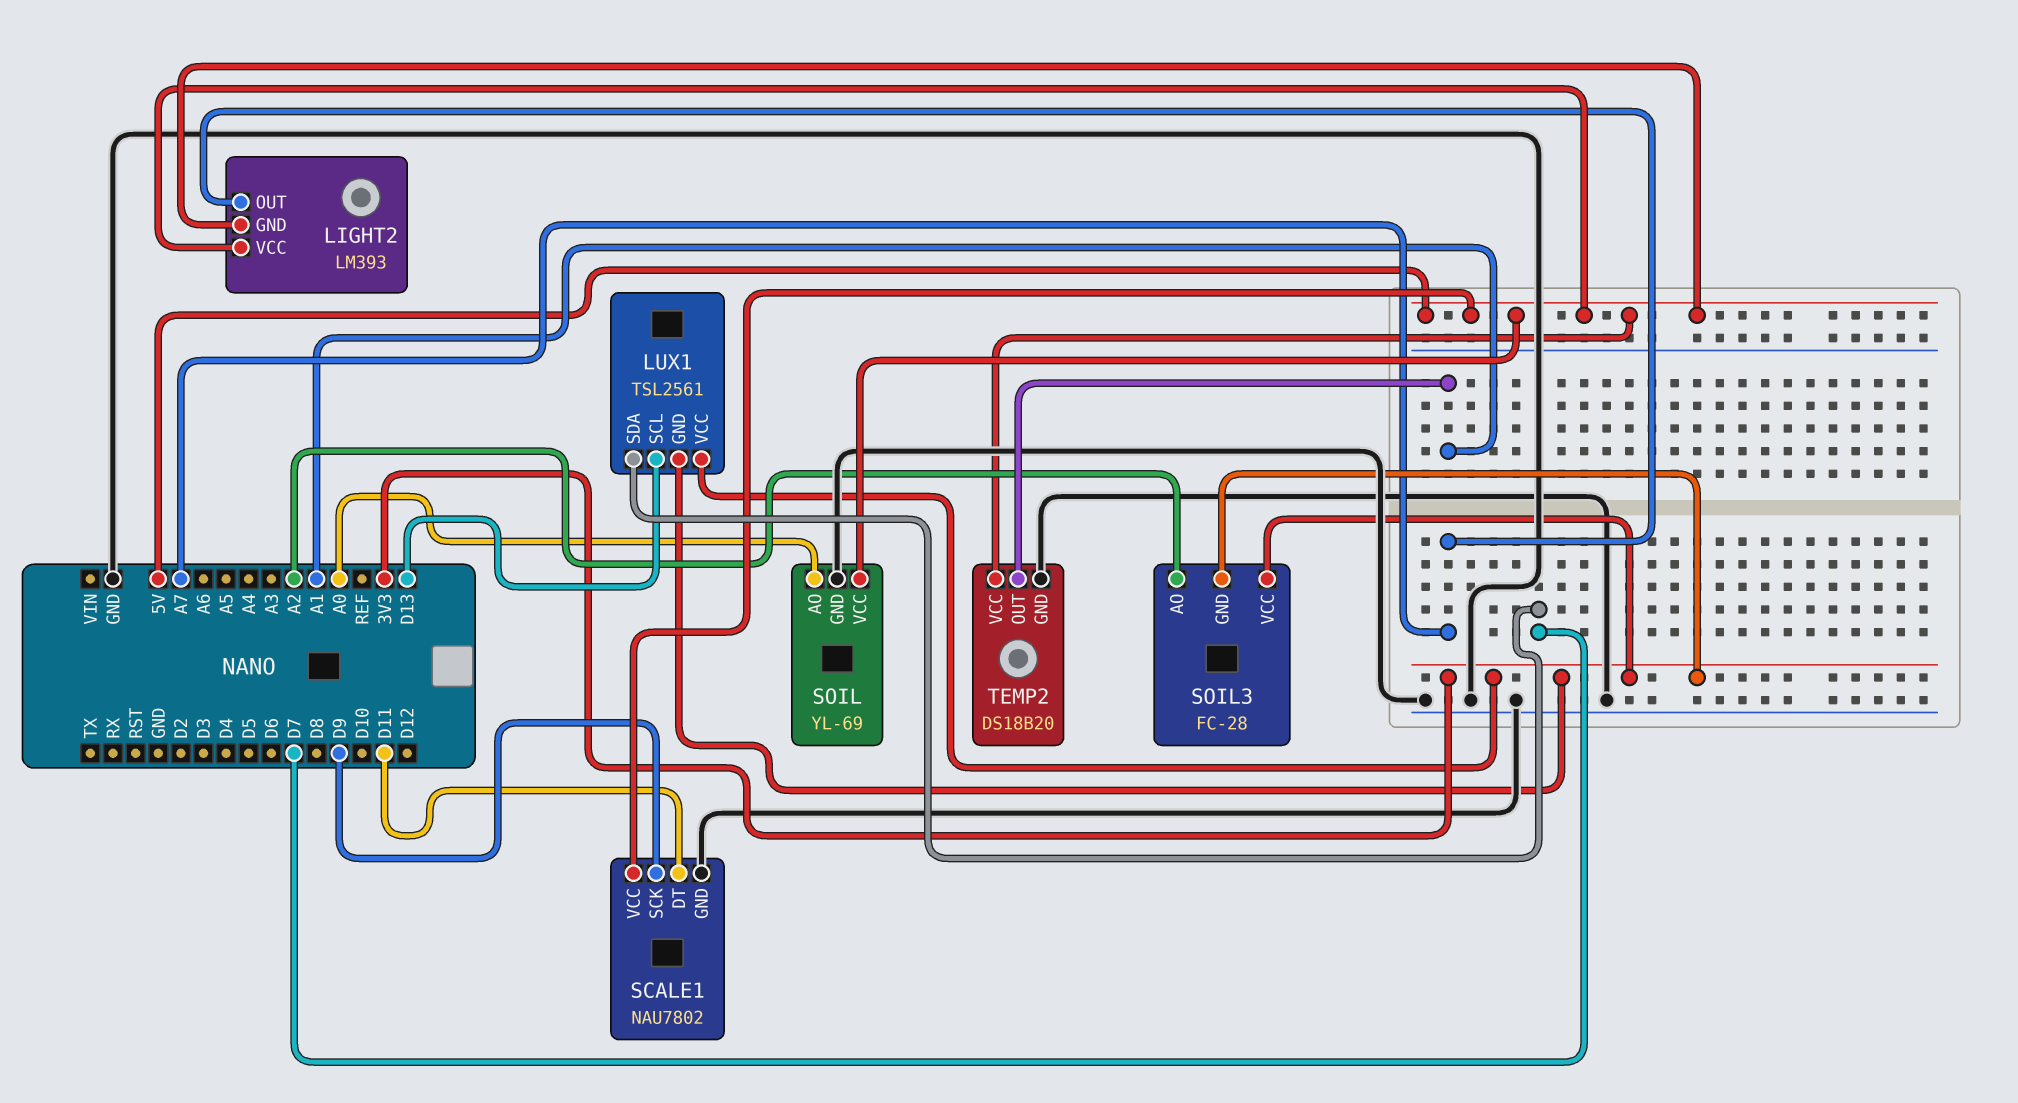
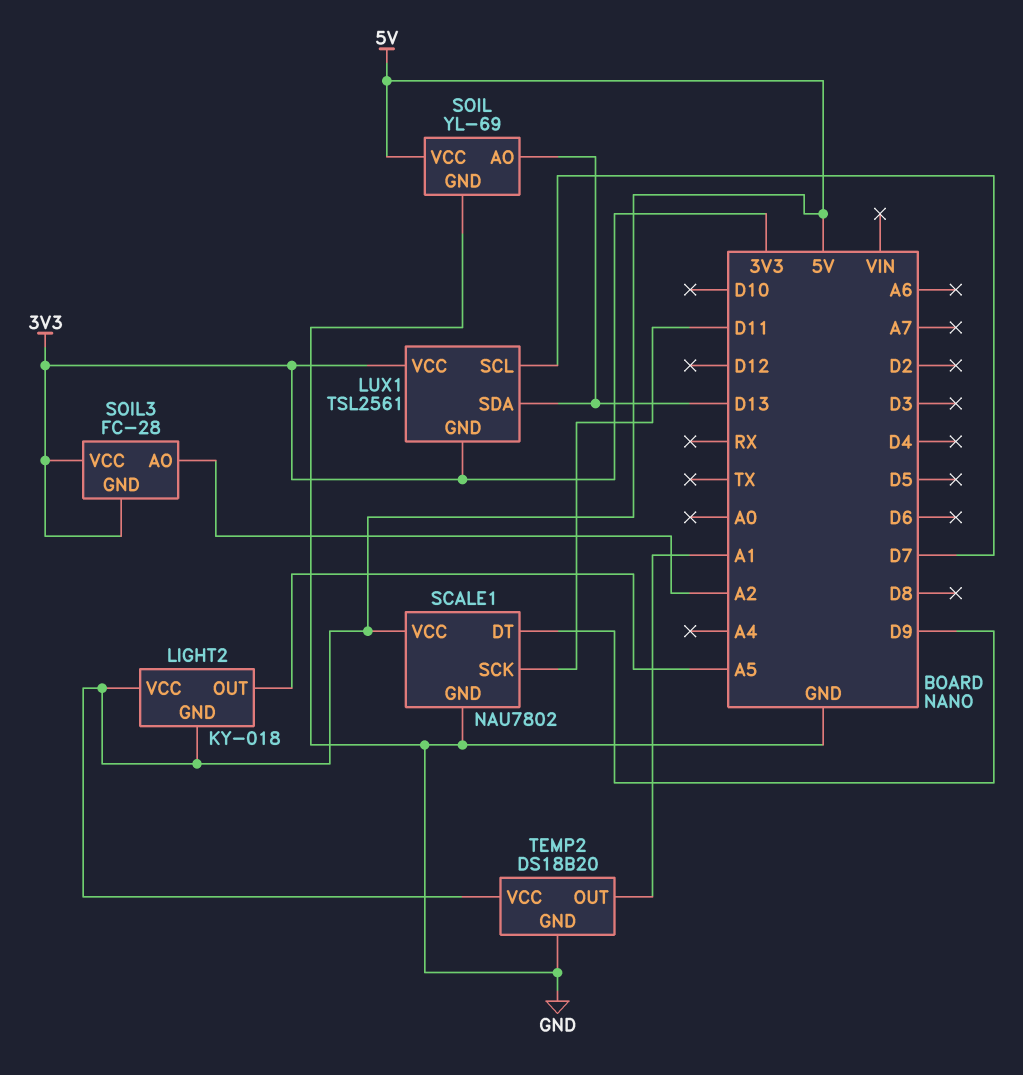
LIGHT2: LM393 -> KY-018
LIGHT2 pin OUT: A7 -> A5
LUX1 pin SCL: D13 -> D7
LUX1 pin SDA: D7 -> D13
SCALE1 pin DT: D11 -> D9
SCALE1 pin SCK: D9 -> D11
SOIL pin AO: A0 -> D13

